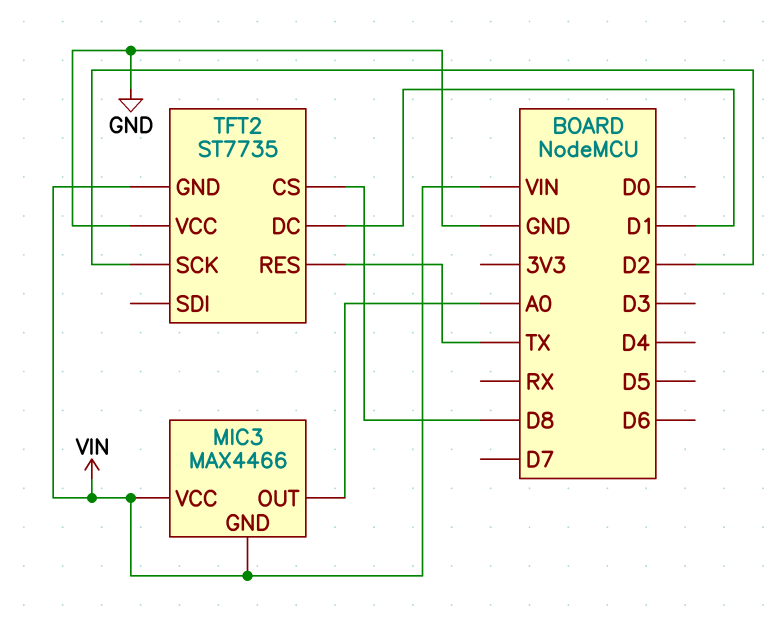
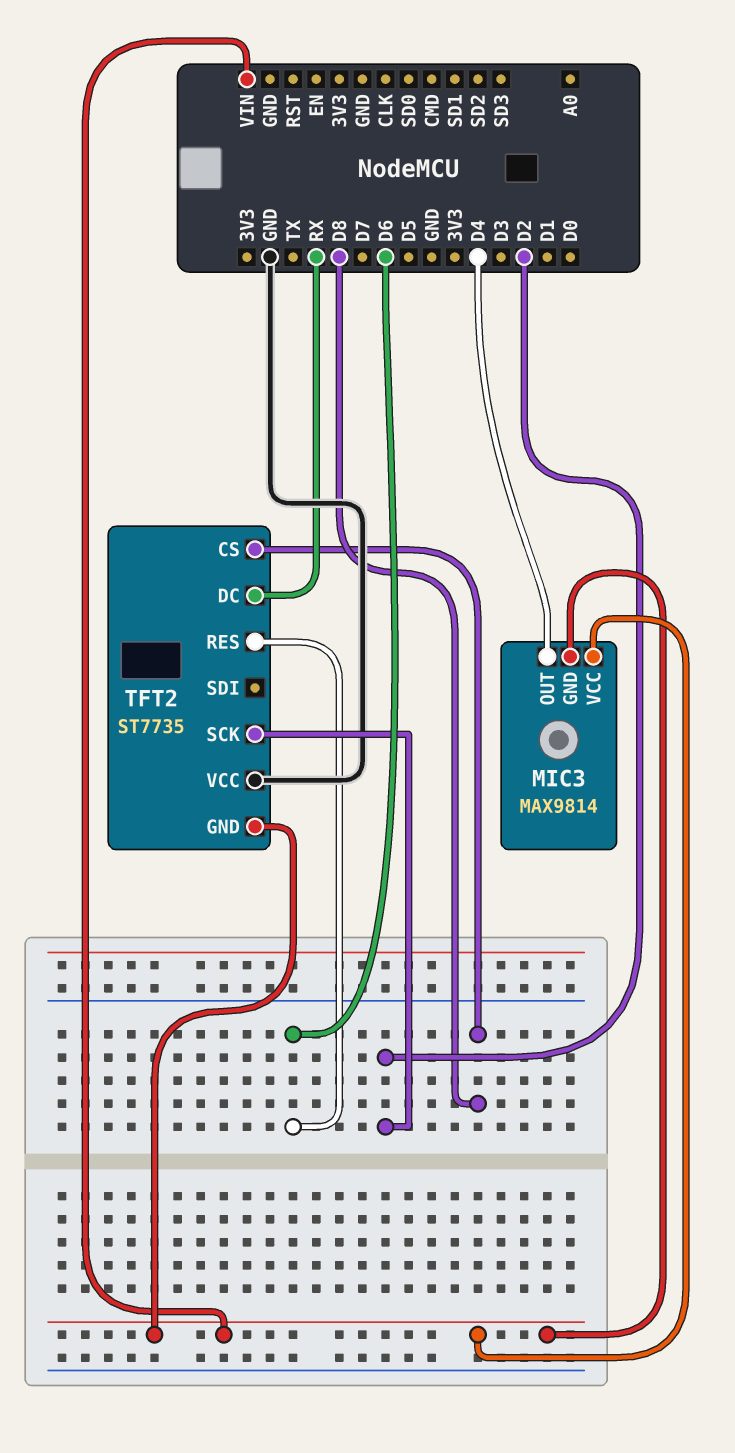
MIC3: MAX4466 -> MAX9814
MIC3 pin OUT: A0 -> D4
TFT2 pin DC: D1 -> RX
TFT2 pin RES: TX -> D6

